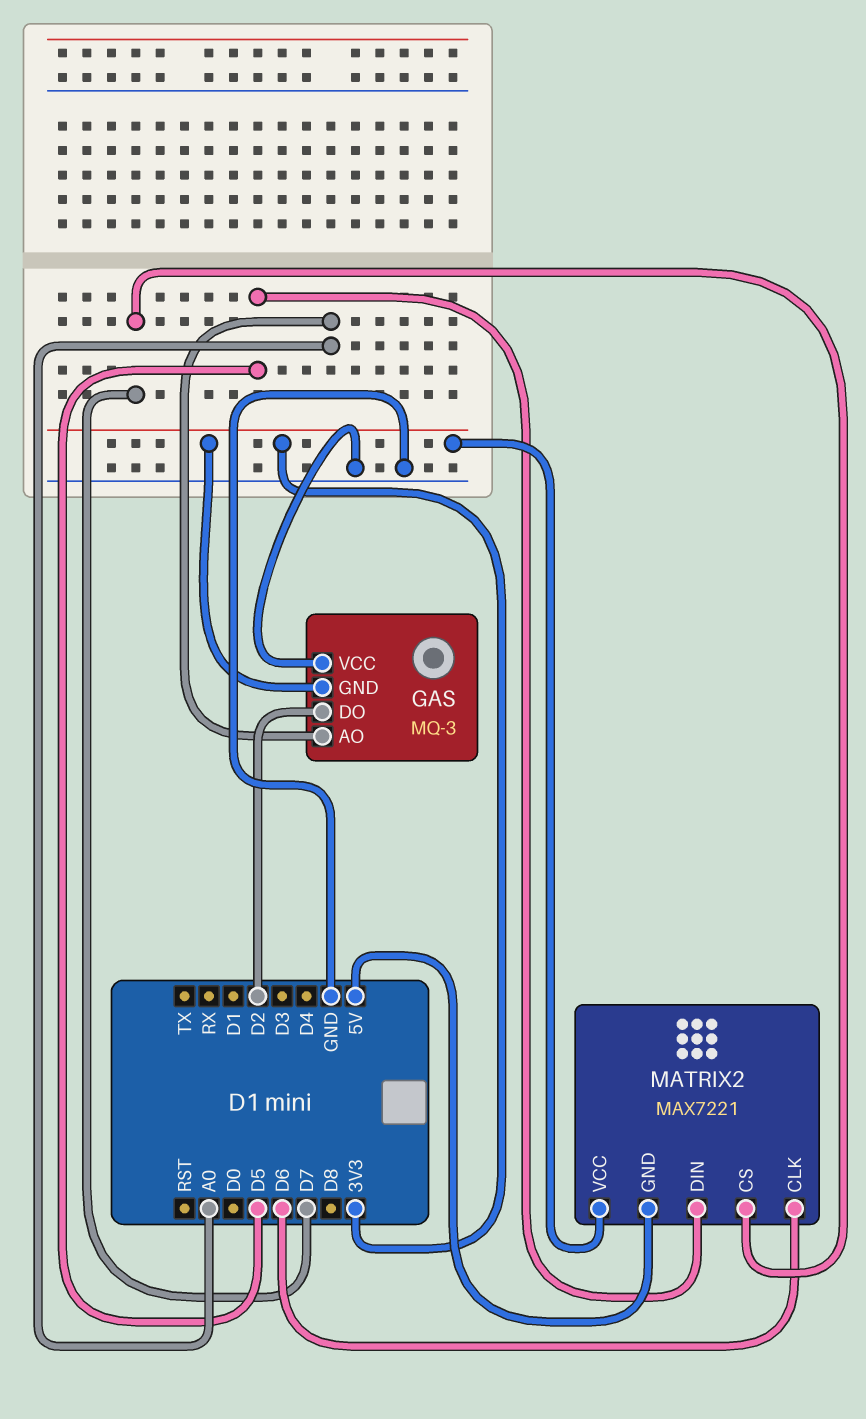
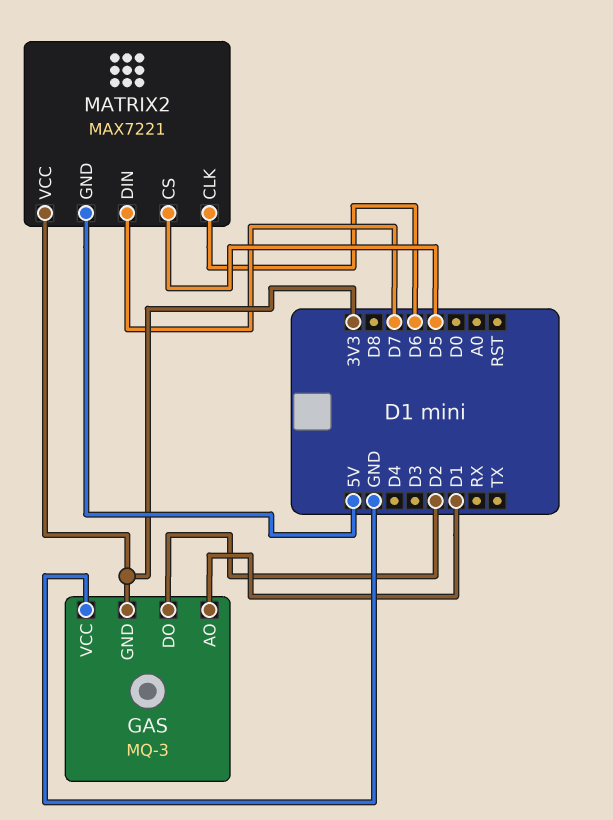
GAS pin AO: A0 -> D1
MATRIX2 pin CS: D7 -> D5
MATRIX2 pin DIN: D5 -> D7

